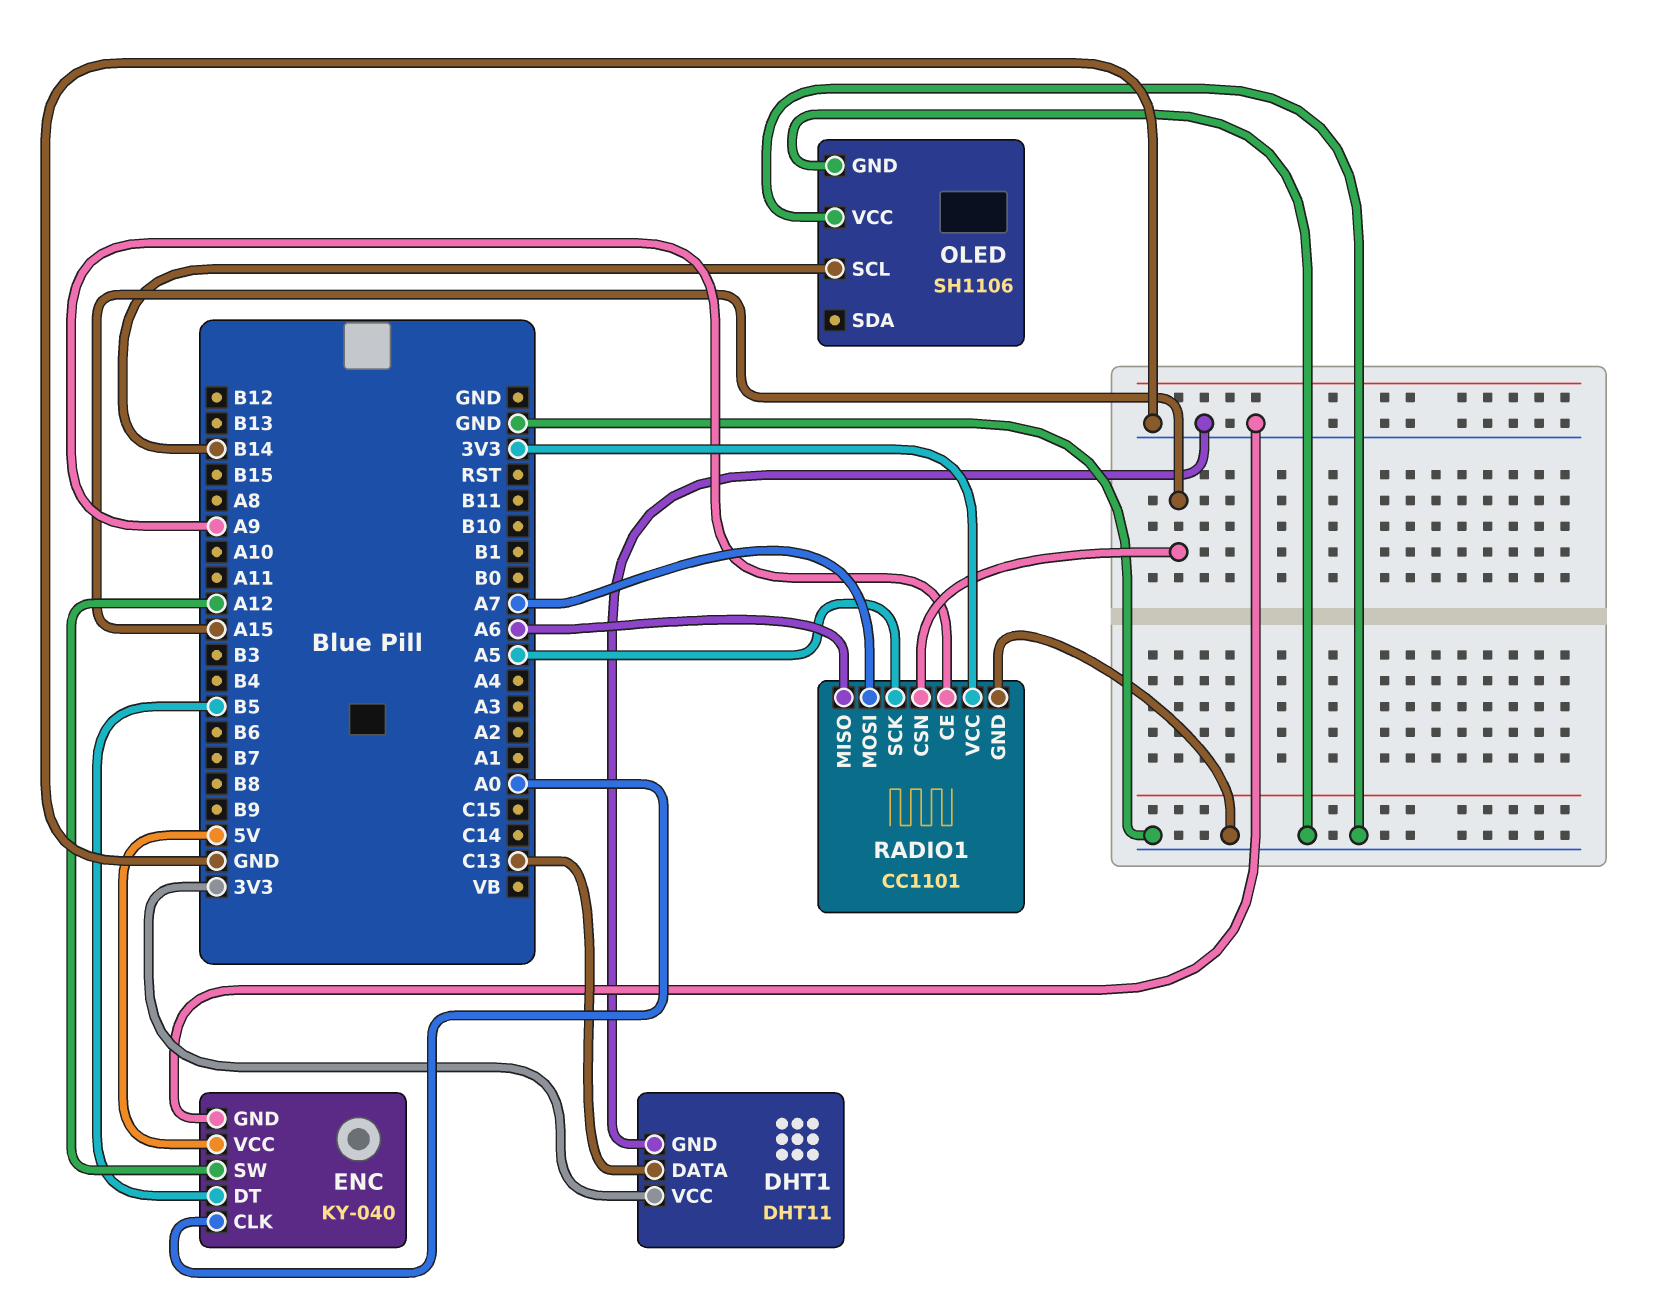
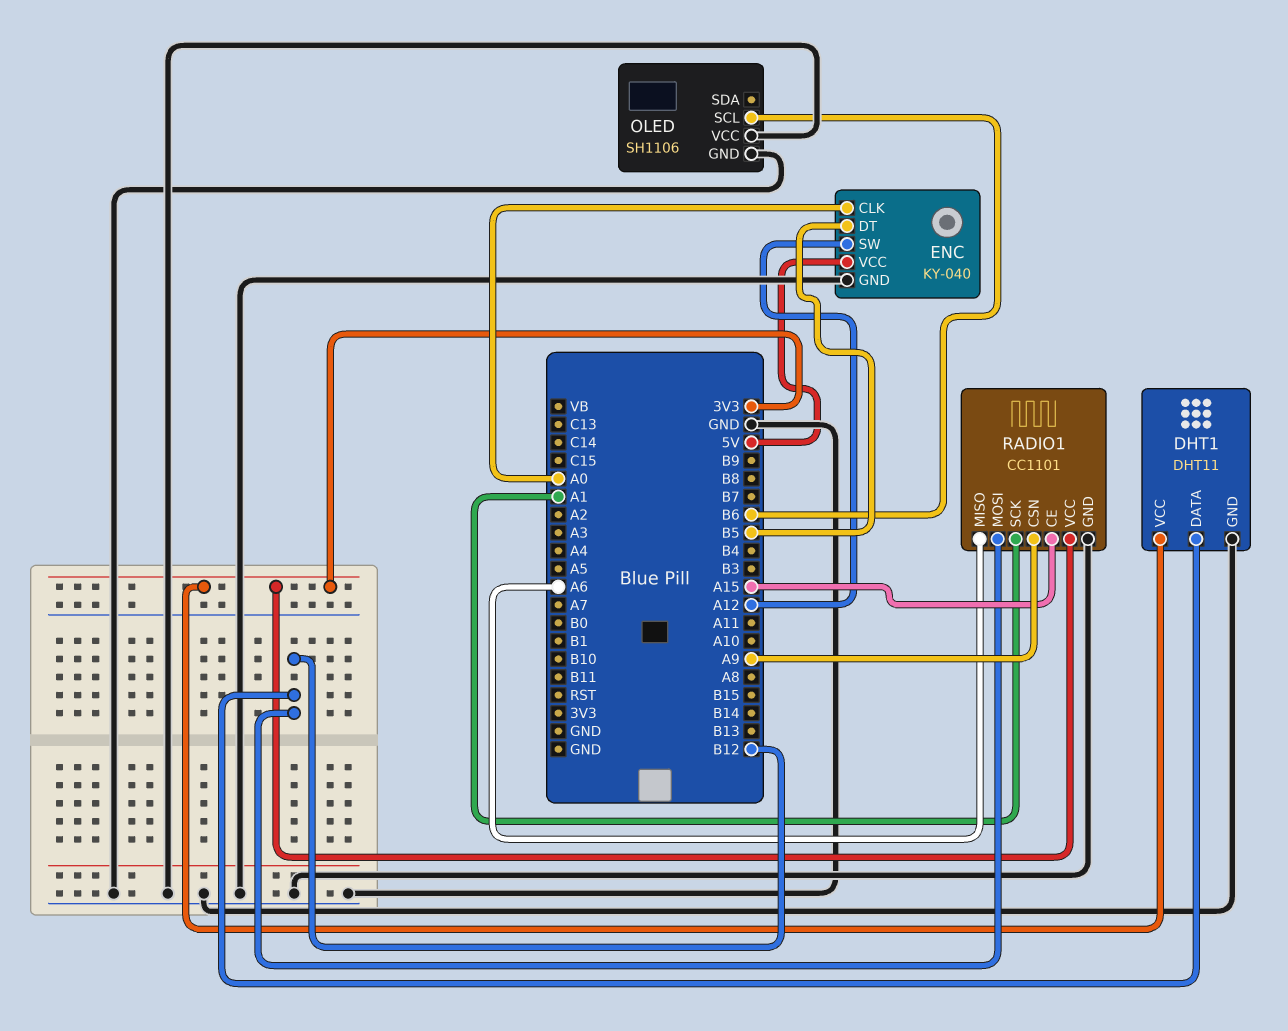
DHT1 pin DATA: C13 -> B12
OLED pin SCL: B14 -> B6
RADIO1 pin CE: A9 -> A15
RADIO1 pin CSN: A15 -> A9
RADIO1 pin MOSI: A7 -> B12
RADIO1 pin SCK: A5 -> A1

